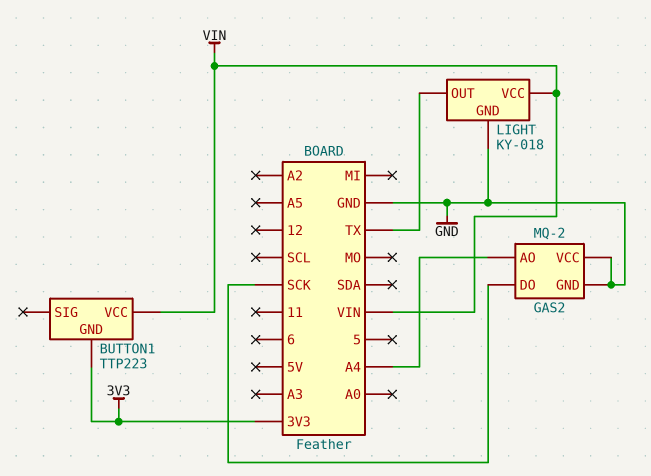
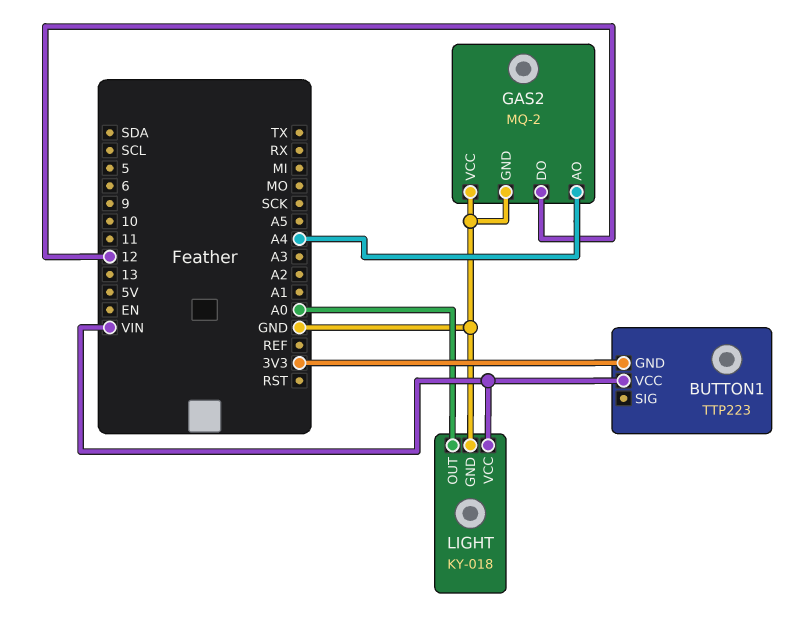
GAS2 pin DO: SCK -> 12
LIGHT pin OUT: TX -> A0

